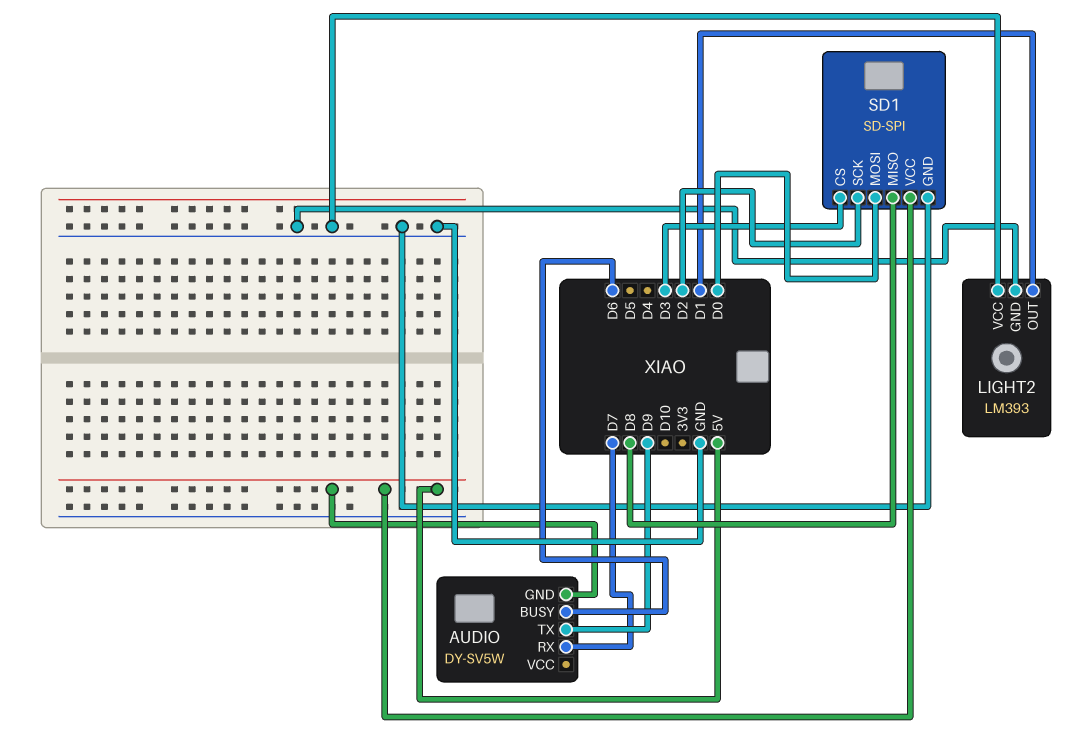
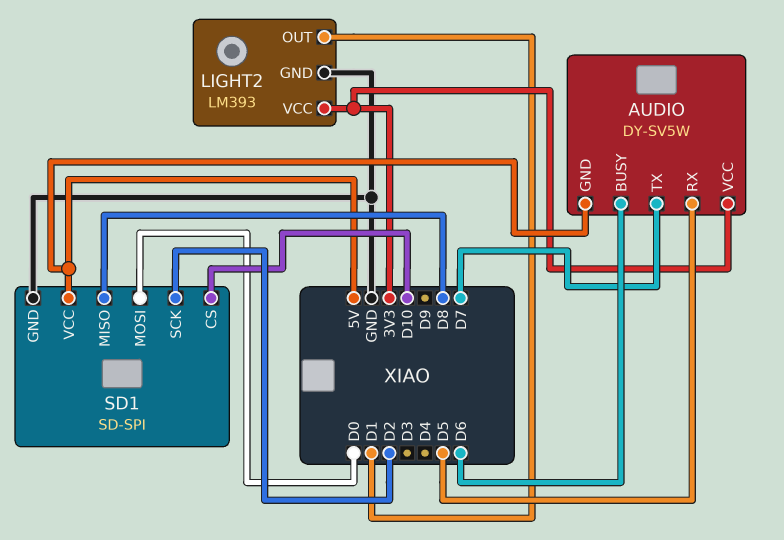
AUDIO pin RX: D7 -> D5
AUDIO pin TX: D9 -> D7
AUDIO pin VCC: none -> 3V3
LIGHT2 pin VCC: GND -> 3V3
SD1 pin CS: D3 -> D10

